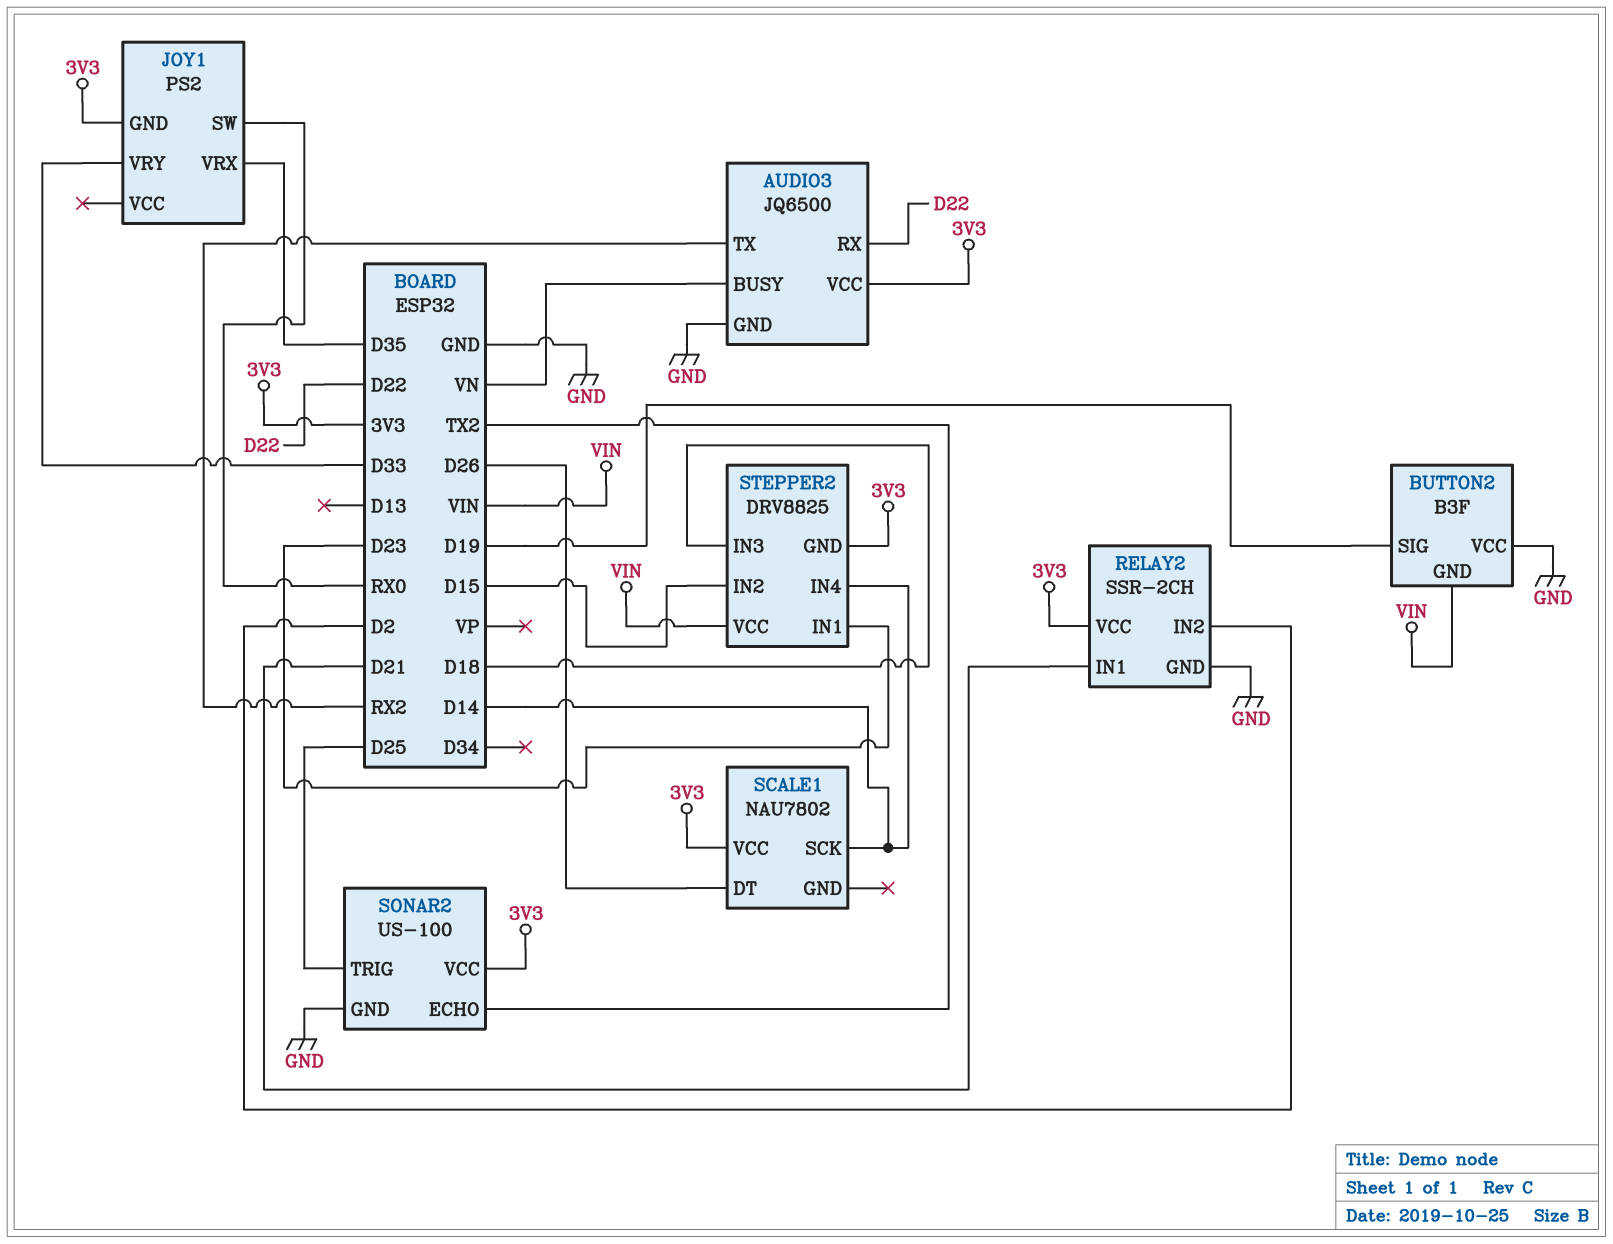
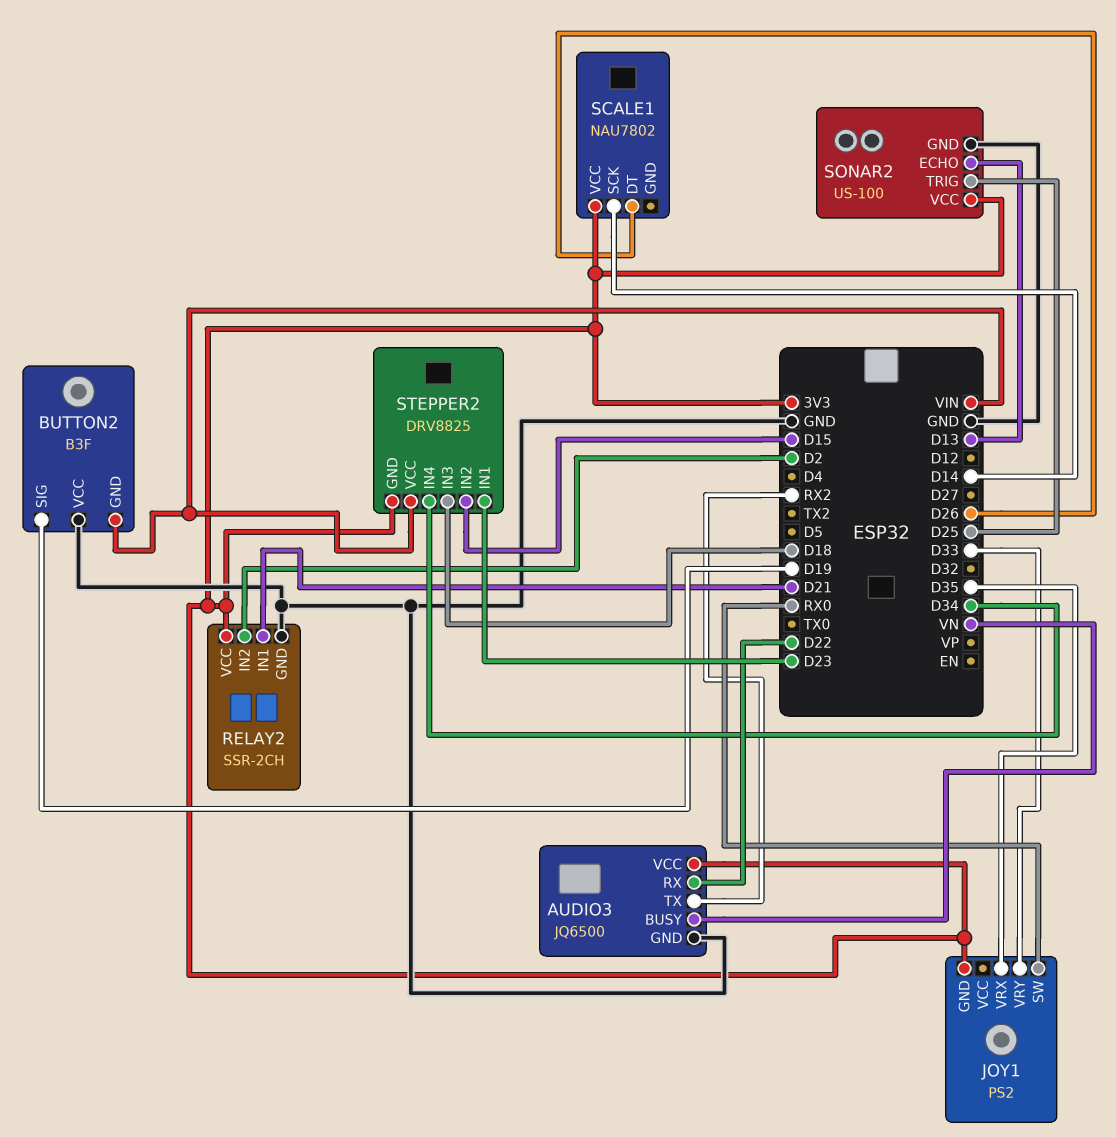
SONAR2 pin ECHO: TX2 -> D13
STEPPER2 pin IN4: D14 -> D34

